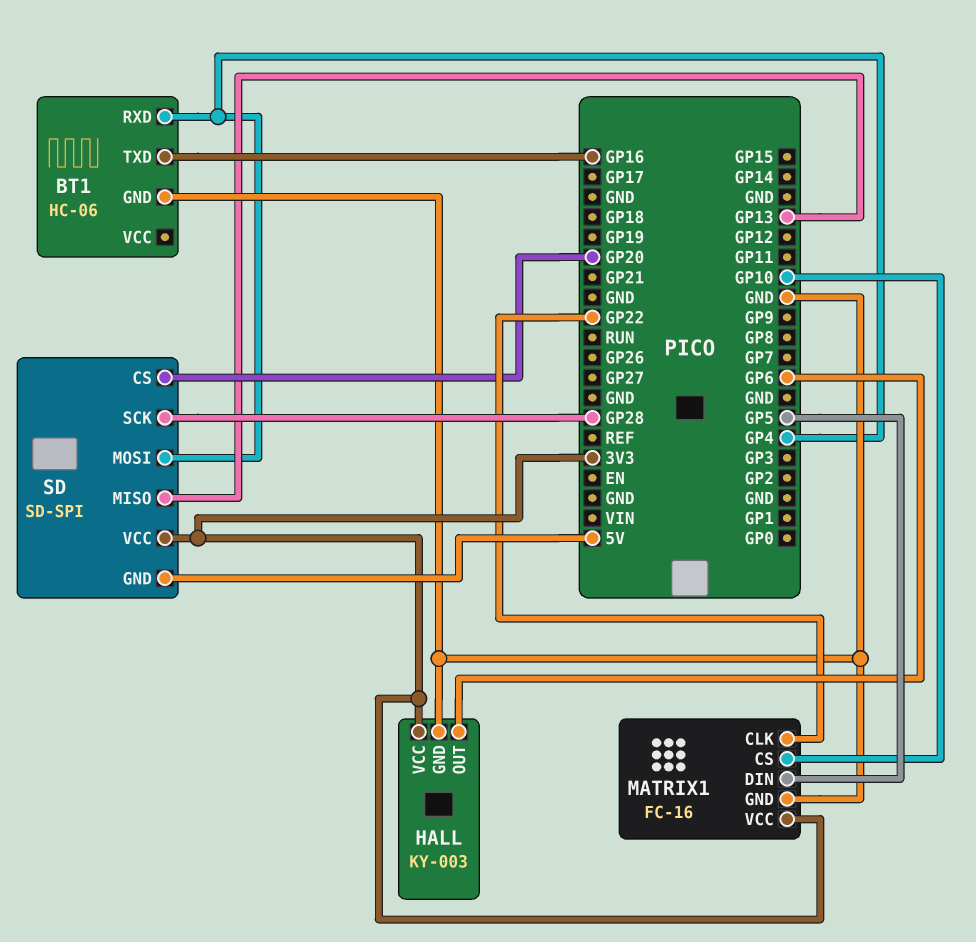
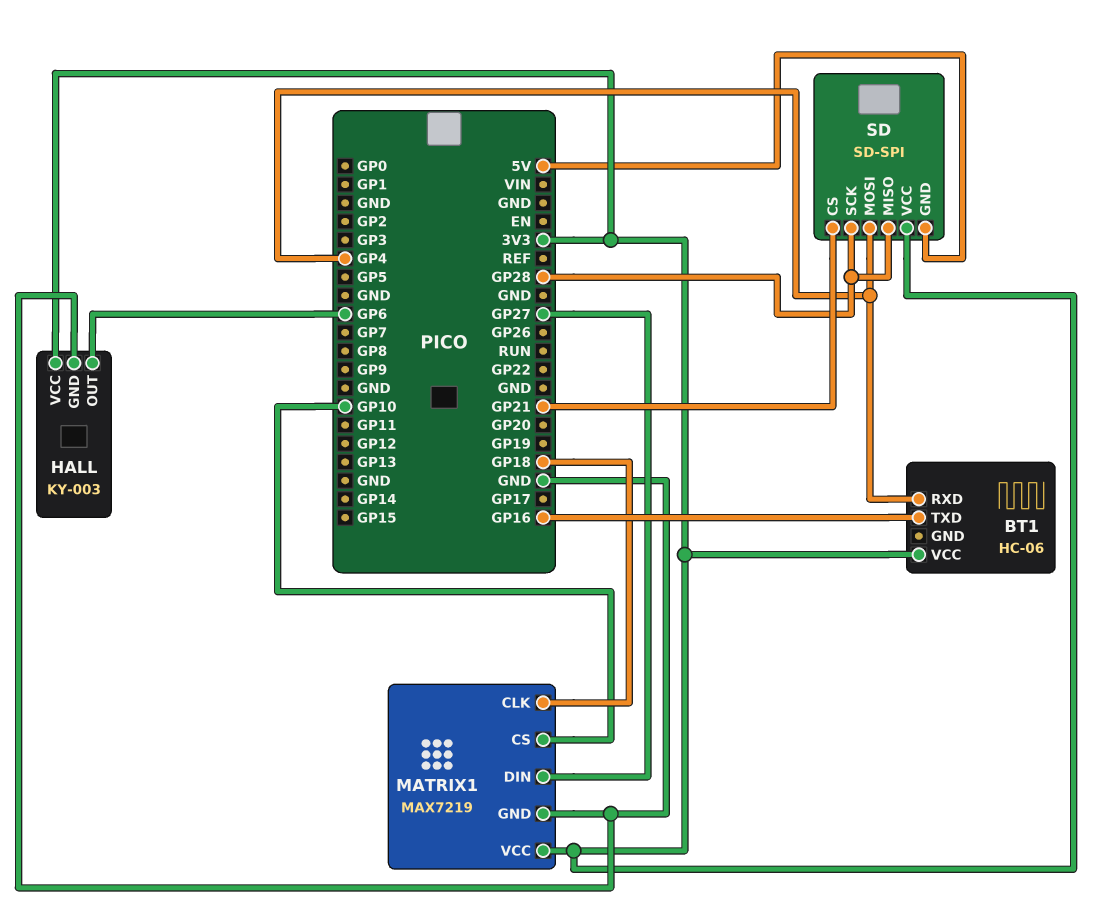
BT1 pin GND: GND -> none
BT1 pin VCC: none -> 3V3
MATRIX1: FC-16 -> MAX7219
MATRIX1 pin CLK: GP22 -> GP18
MATRIX1 pin DIN: GP5 -> GP27
SD pin CS: GP20 -> GP21
SD pin MISO: GP13 -> GP28

